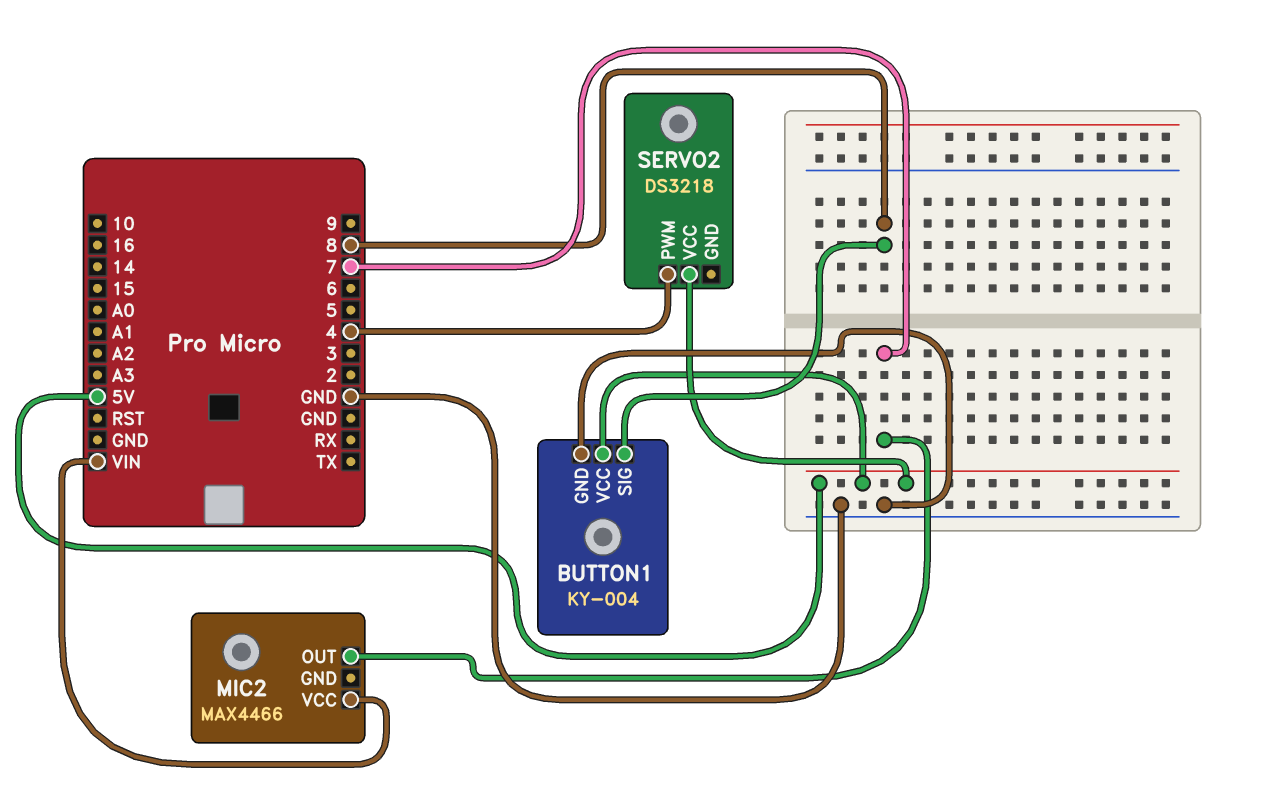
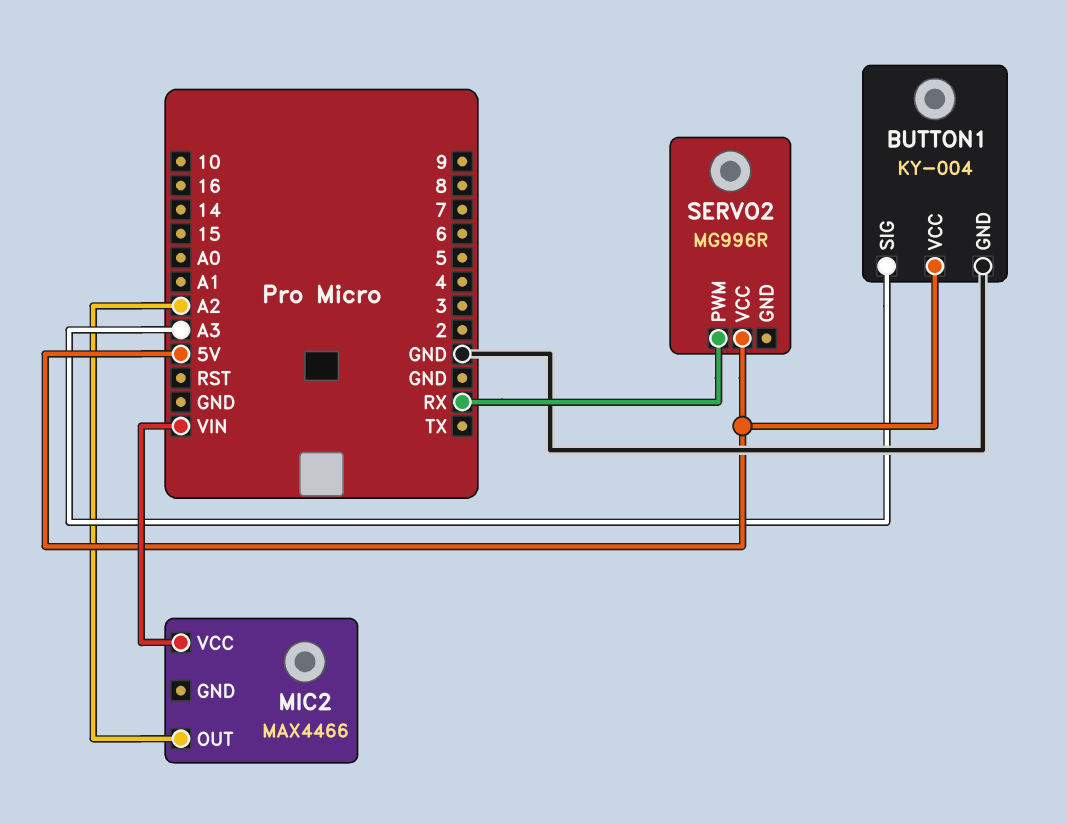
BUTTON1 pin SIG: 8 -> A3
MIC2 pin OUT: 7 -> A2
SERVO2: DS3218 -> MG996R
SERVO2 pin PWM: 4 -> RX

